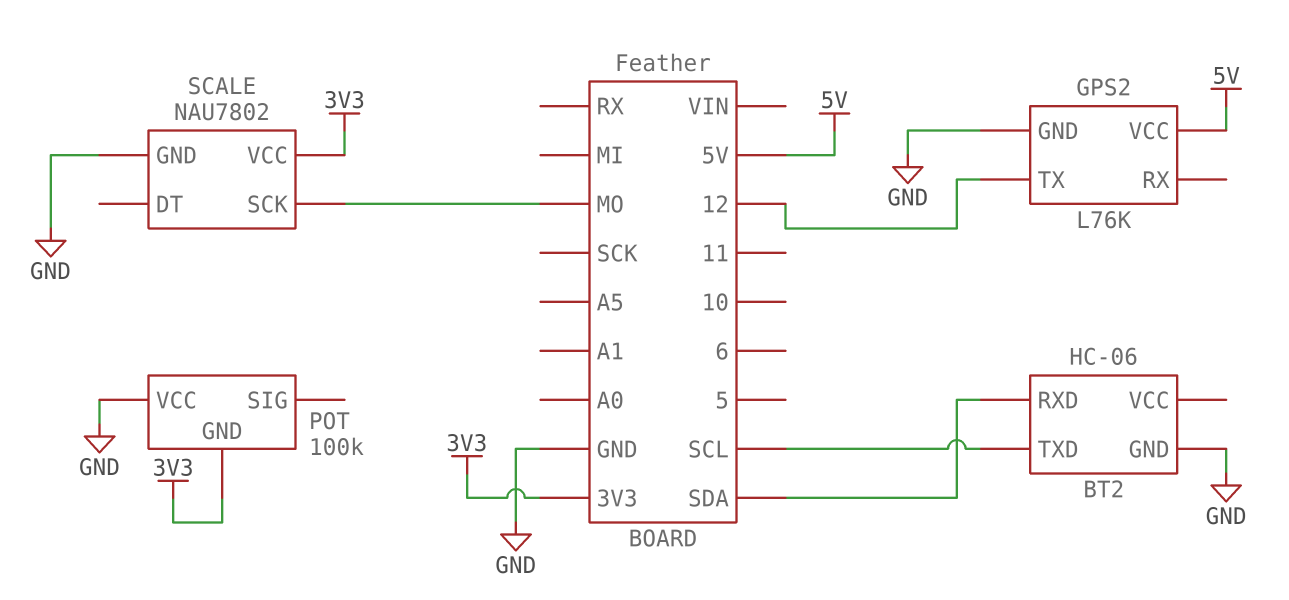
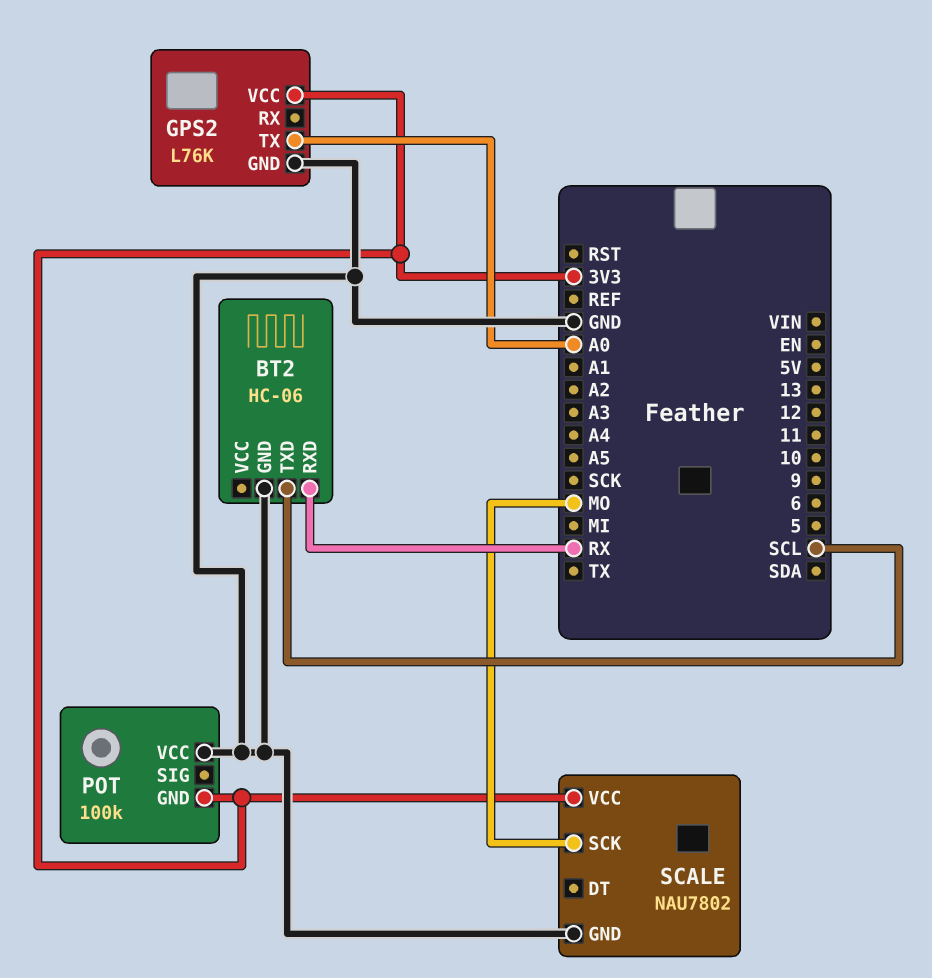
BT2 pin RXD: SDA -> RX
GPS2 pin TX: 12 -> A0
GPS2 pin VCC: 5V -> 3V3

